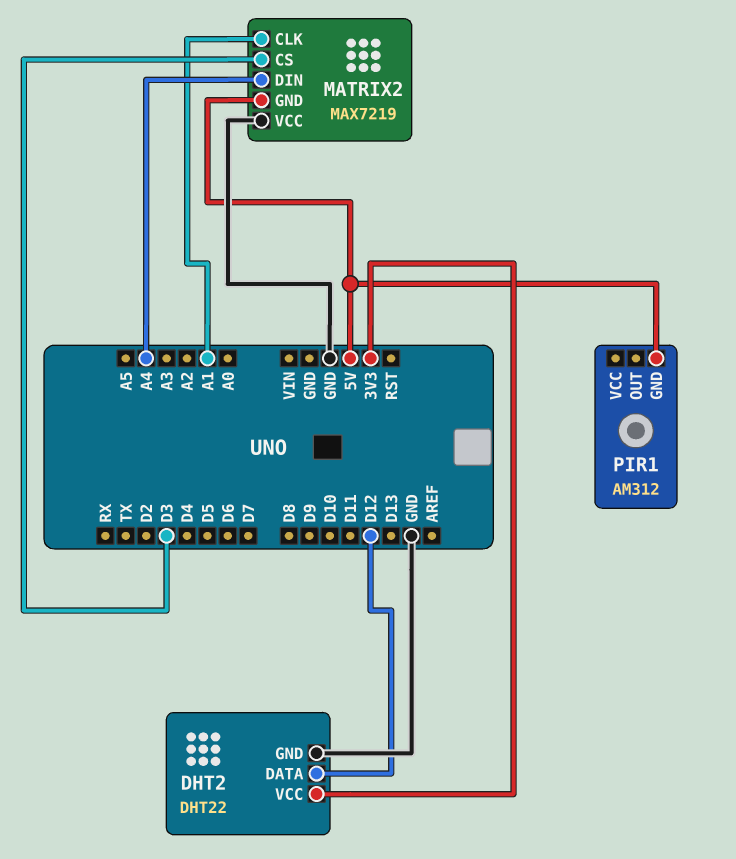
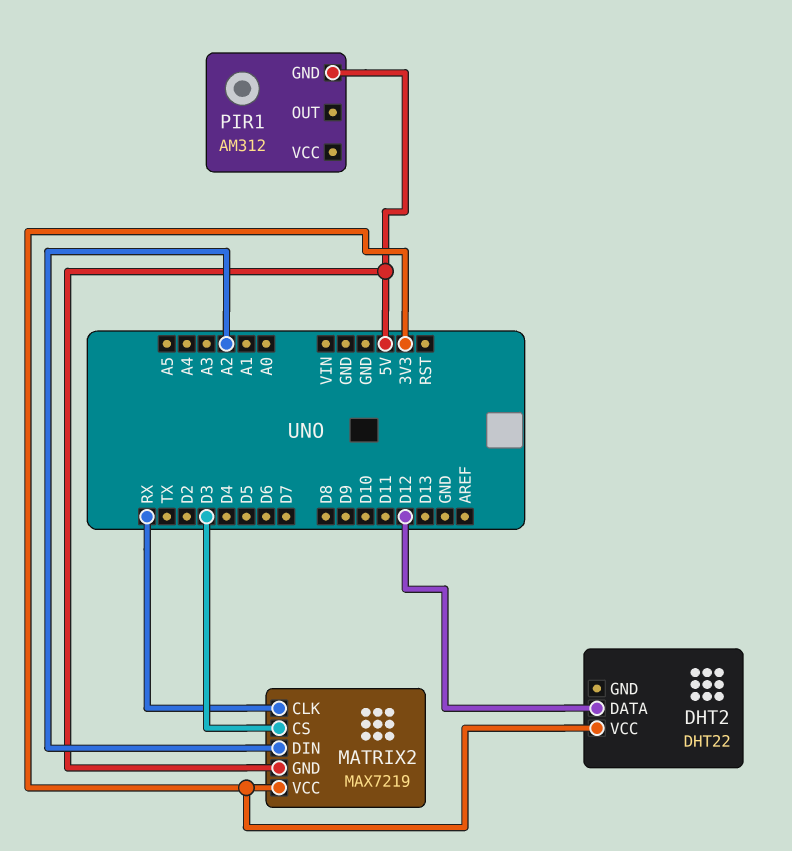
DHT2 pin GND: GND -> none
MATRIX2 pin CLK: A1 -> RX
MATRIX2 pin DIN: A4 -> A2
MATRIX2 pin VCC: GND -> 3V3

